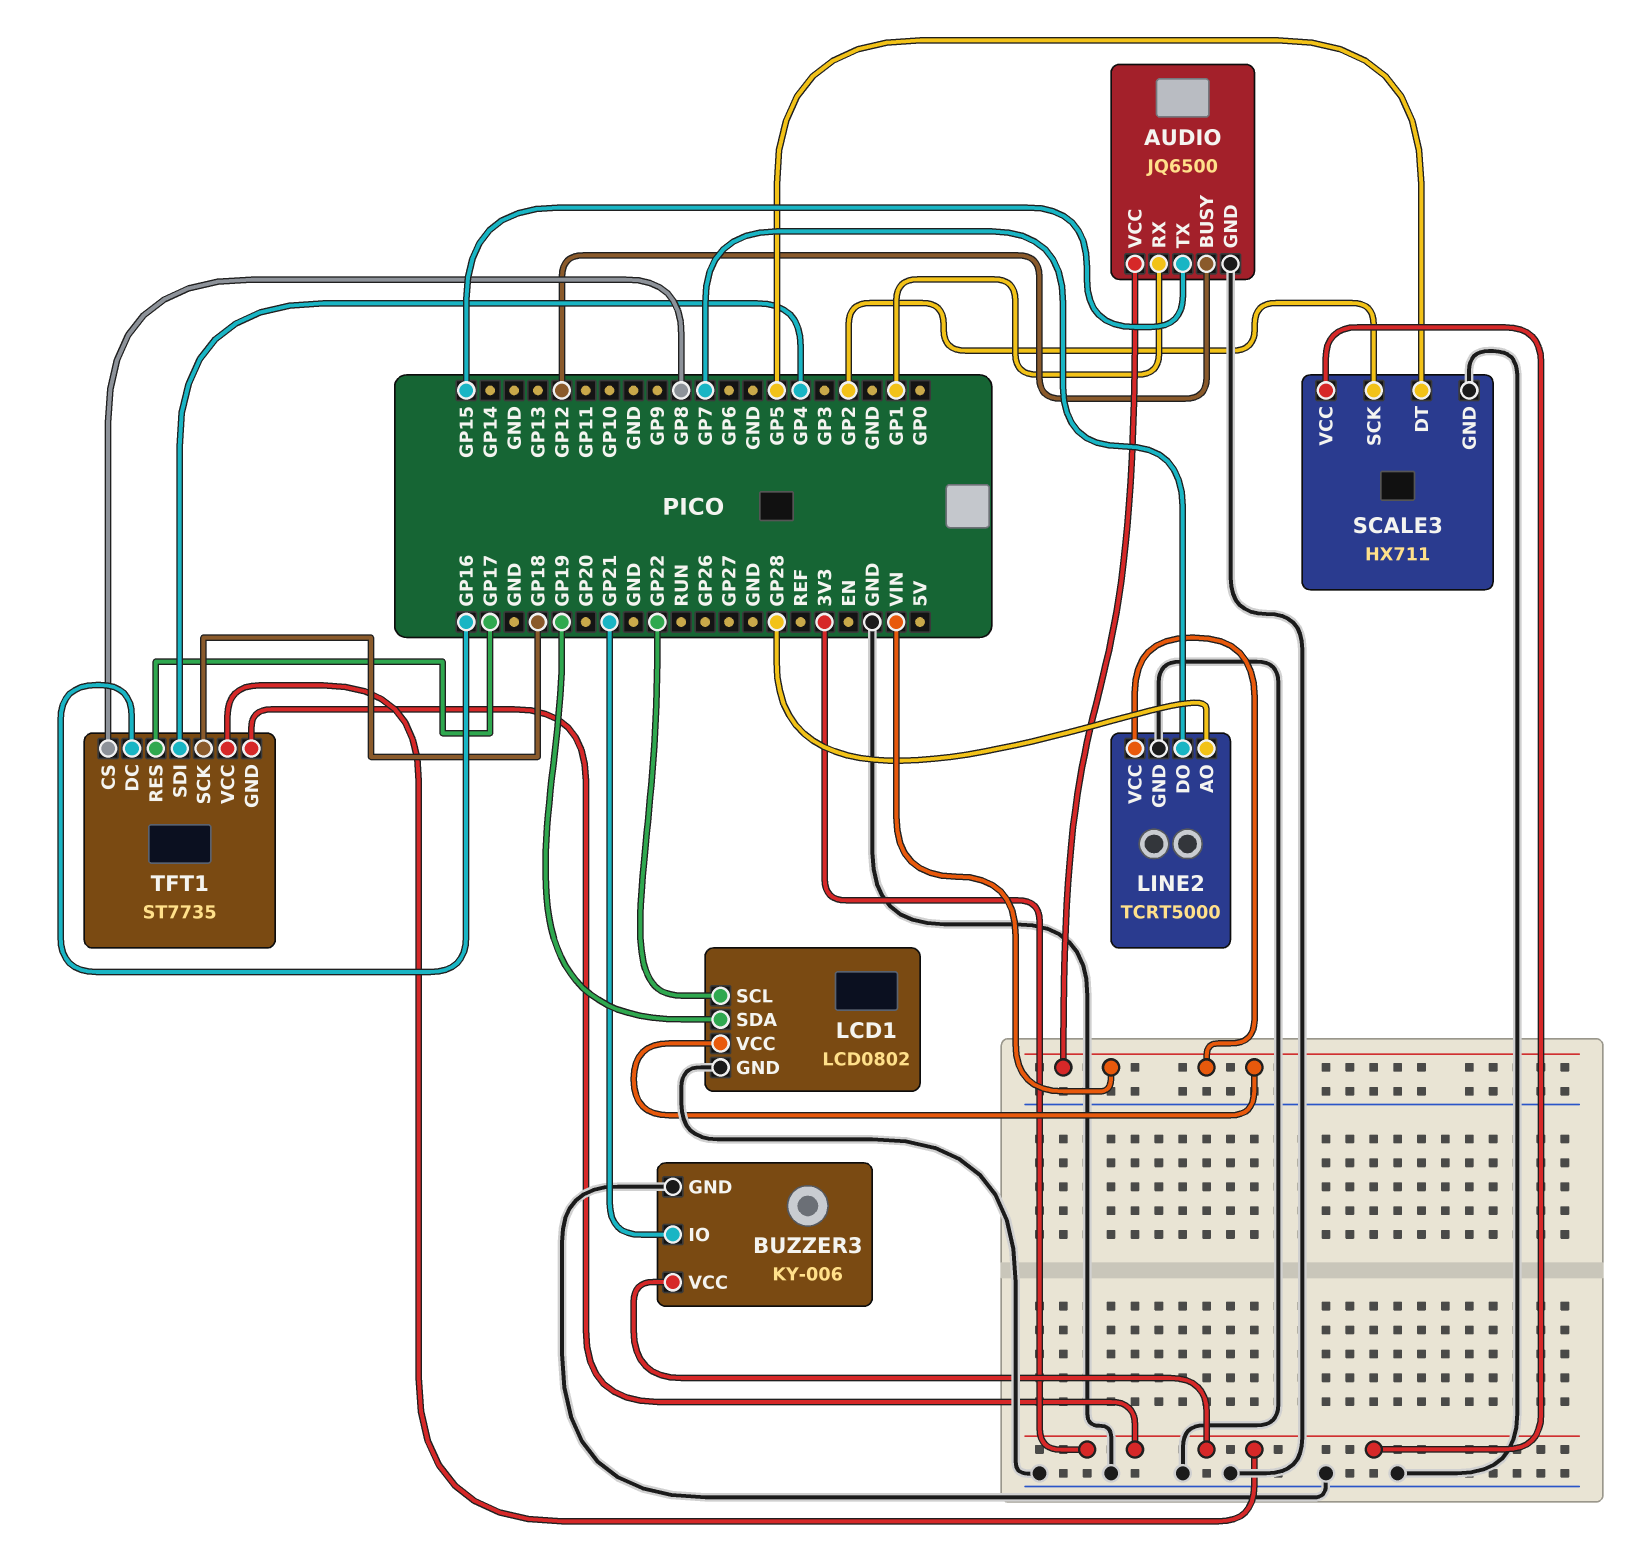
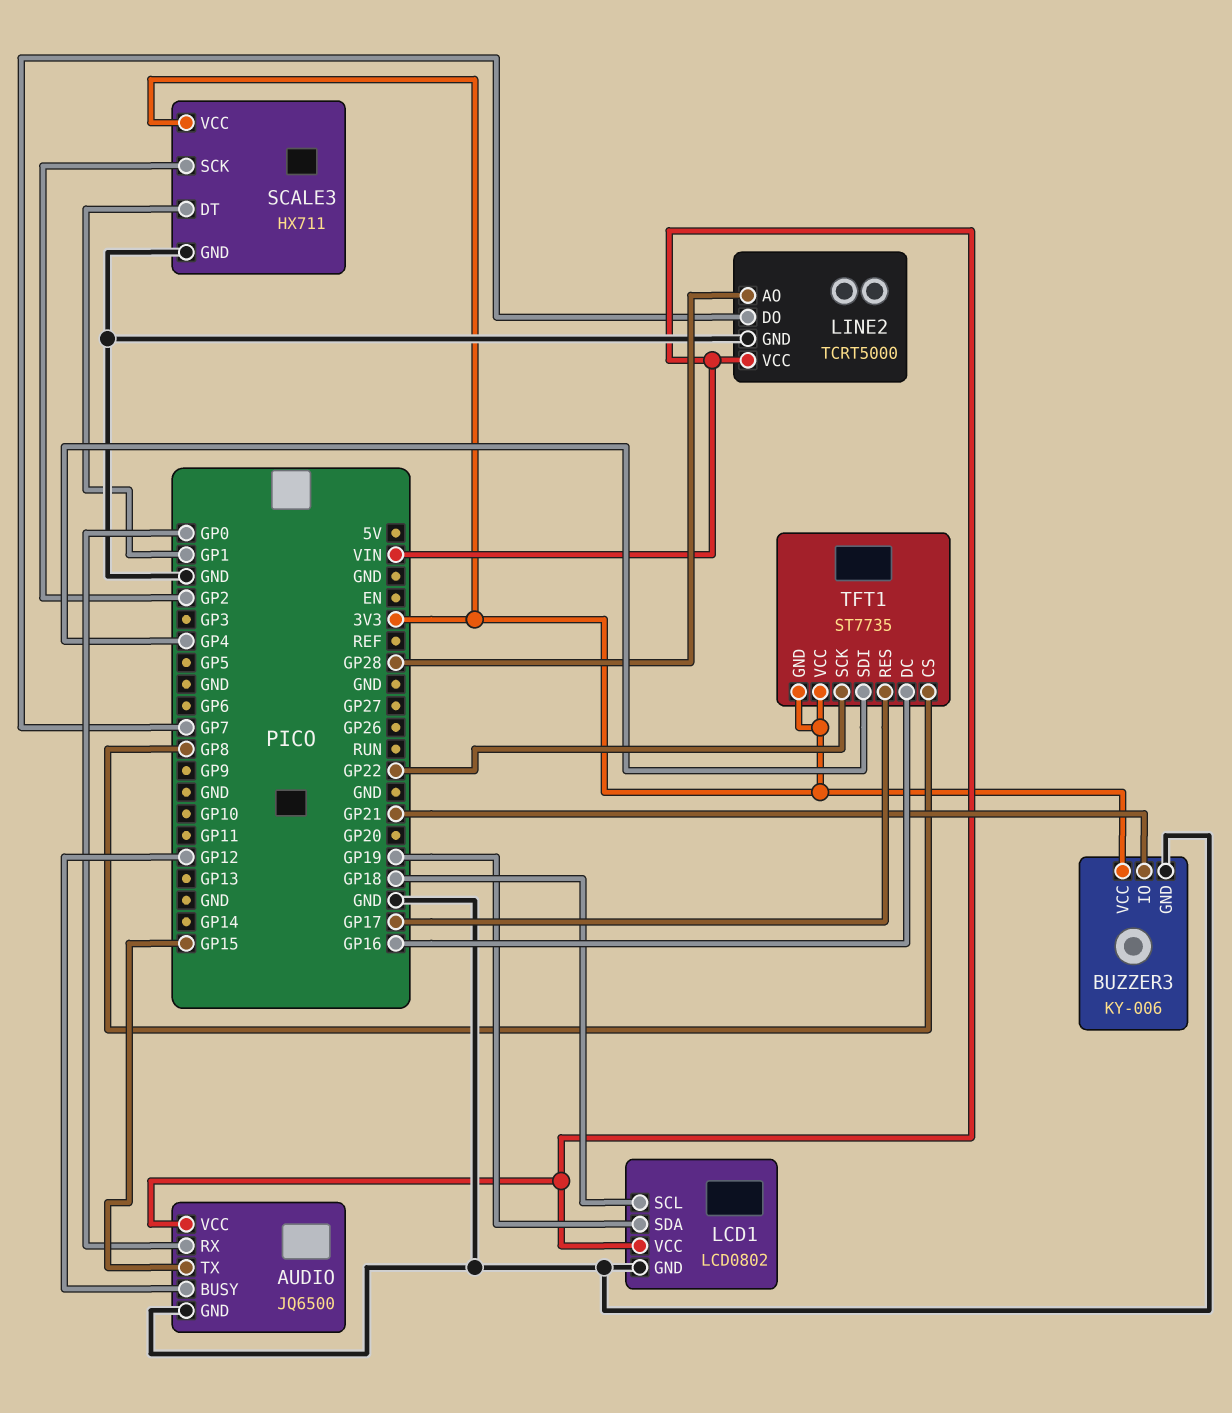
AUDIO pin RX: GP1 -> GP0
LCD1 pin SCL: GP22 -> GP18
SCALE3 pin DT: GP5 -> GP1
TFT1 pin SCK: GP18 -> GP22

